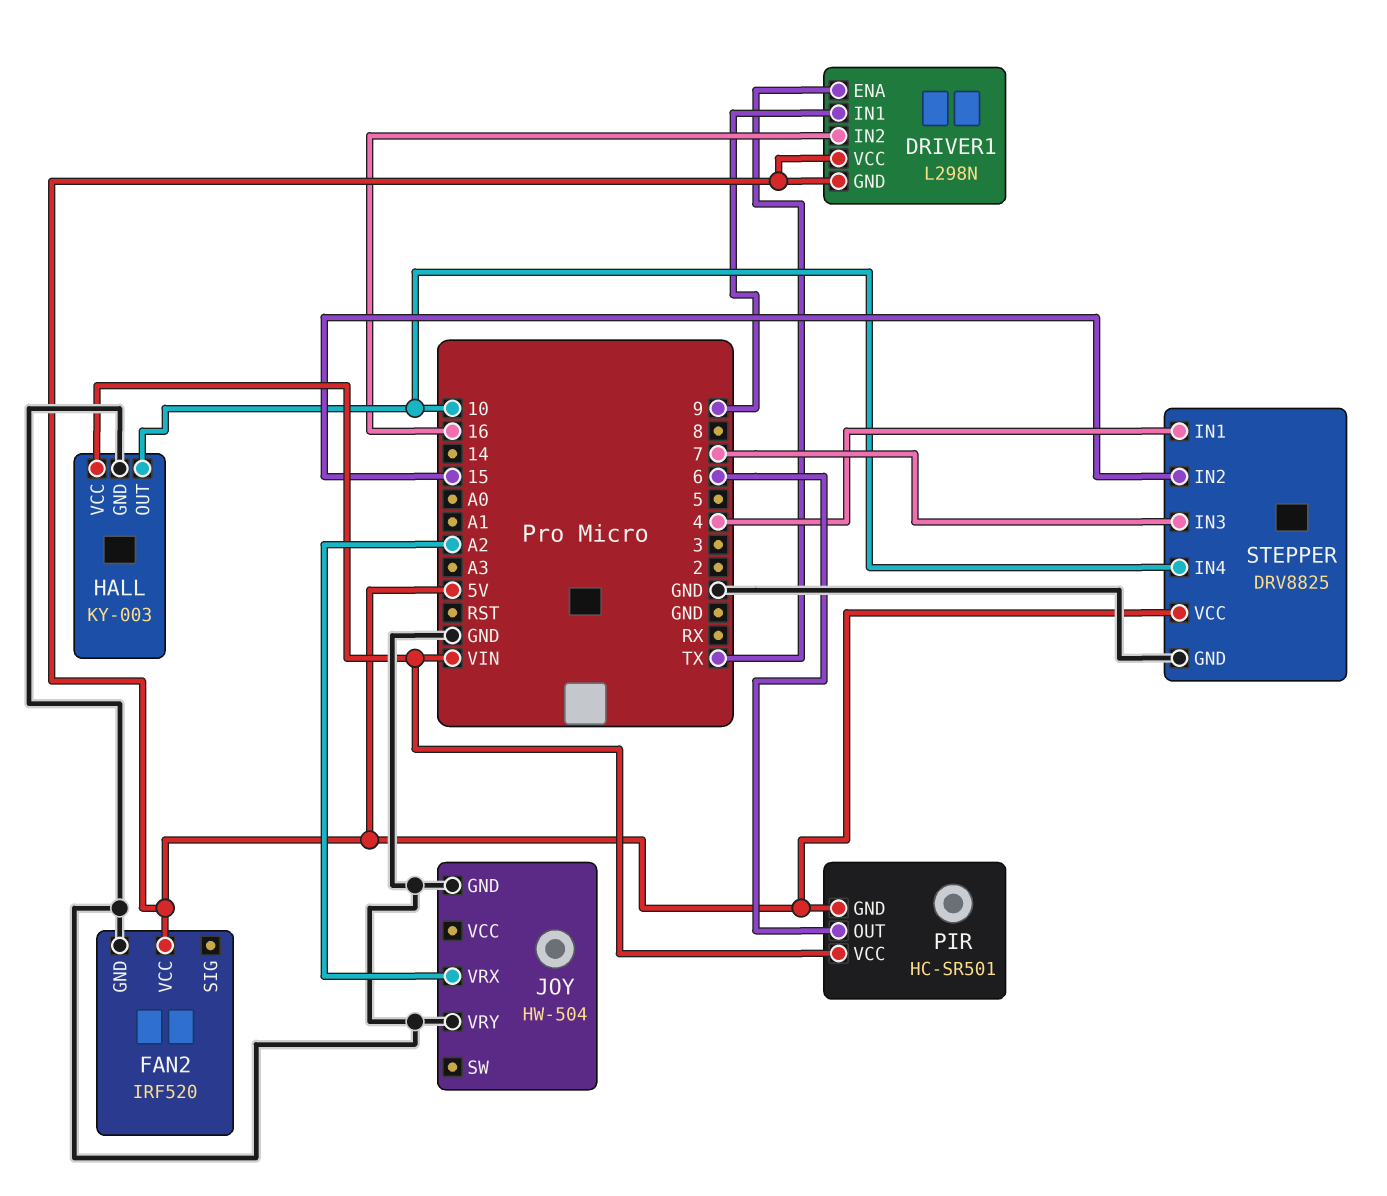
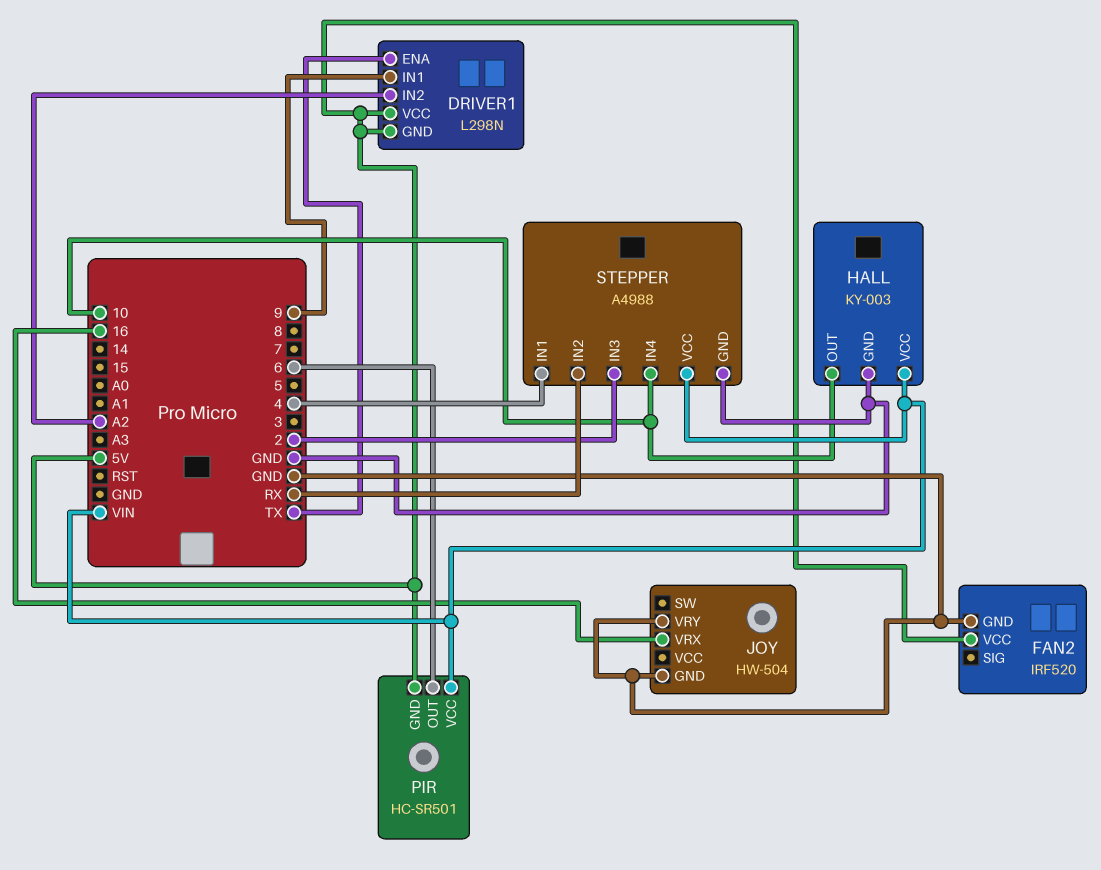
DRIVER1 pin IN2: 16 -> A2
JOY pin VRX: A2 -> 16
STEPPER: DRV8825 -> A4988
STEPPER pin IN2: 15 -> RX
STEPPER pin IN3: 7 -> 2
STEPPER pin VCC: 5V -> VIN

